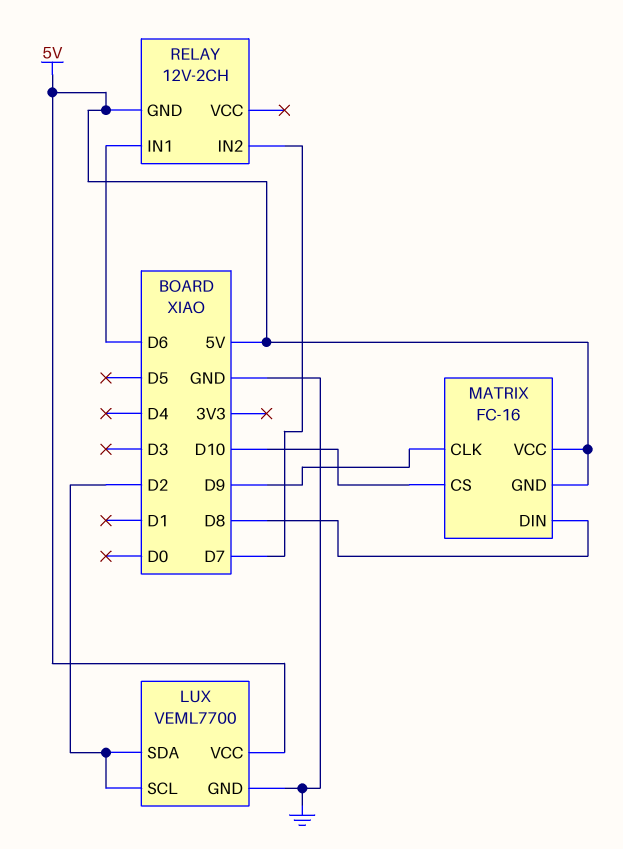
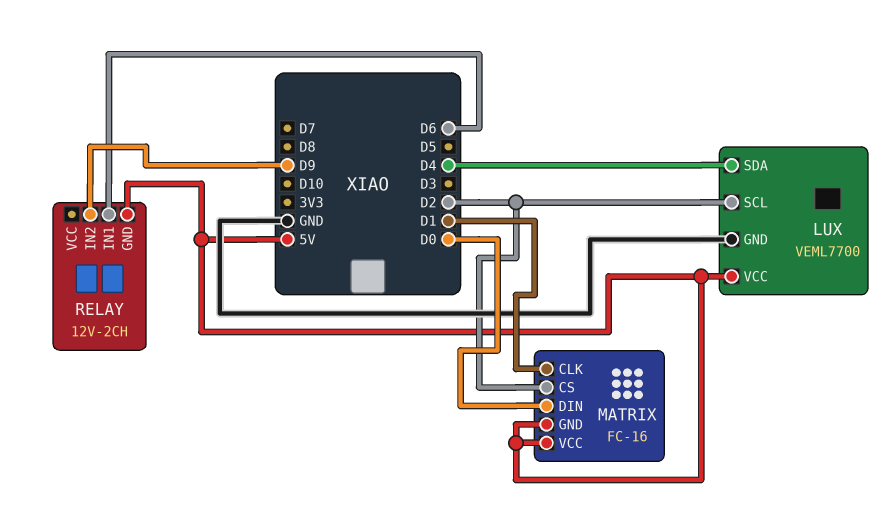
LUX pin SDA: D2 -> D4
MATRIX pin CLK: D9 -> D1
MATRIX pin CS: D10 -> D2
MATRIX pin DIN: D8 -> D0
RELAY pin IN2: D7 -> D9

